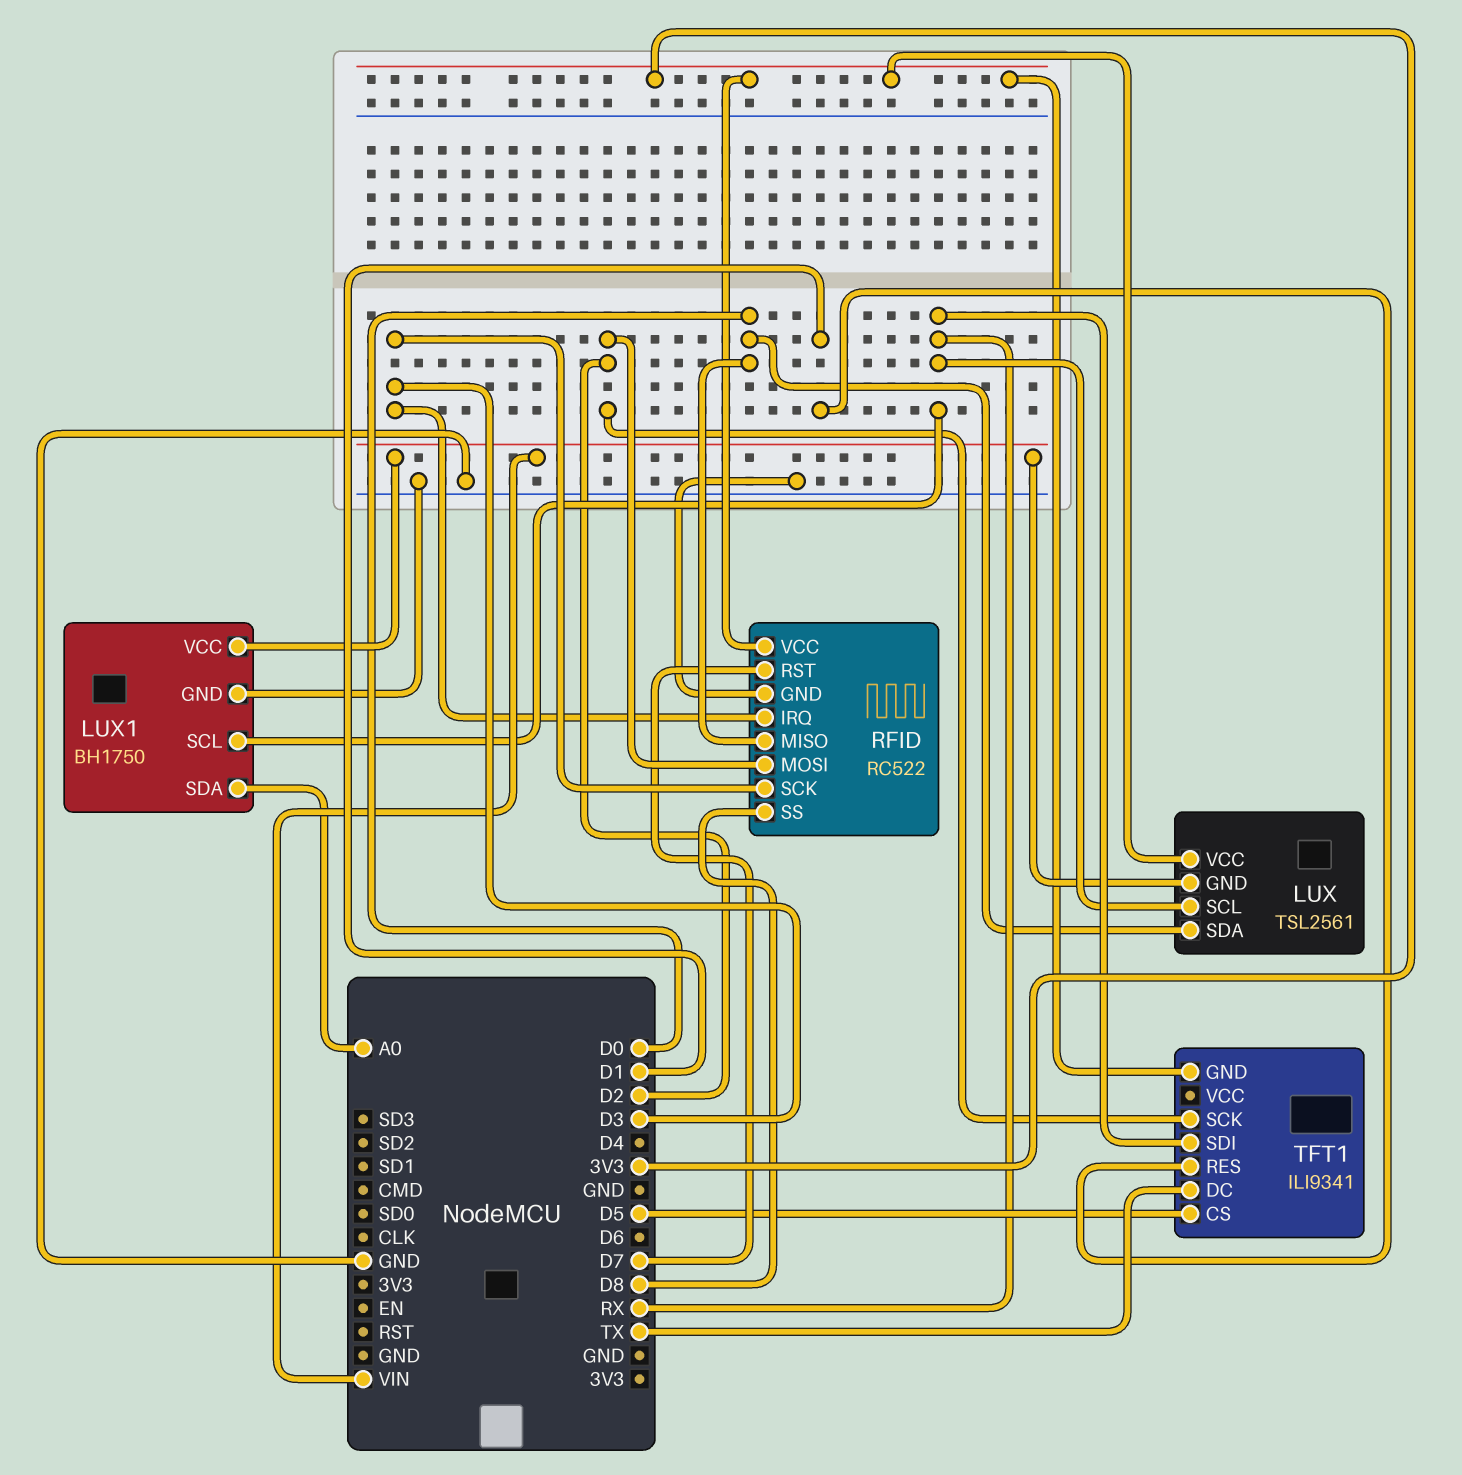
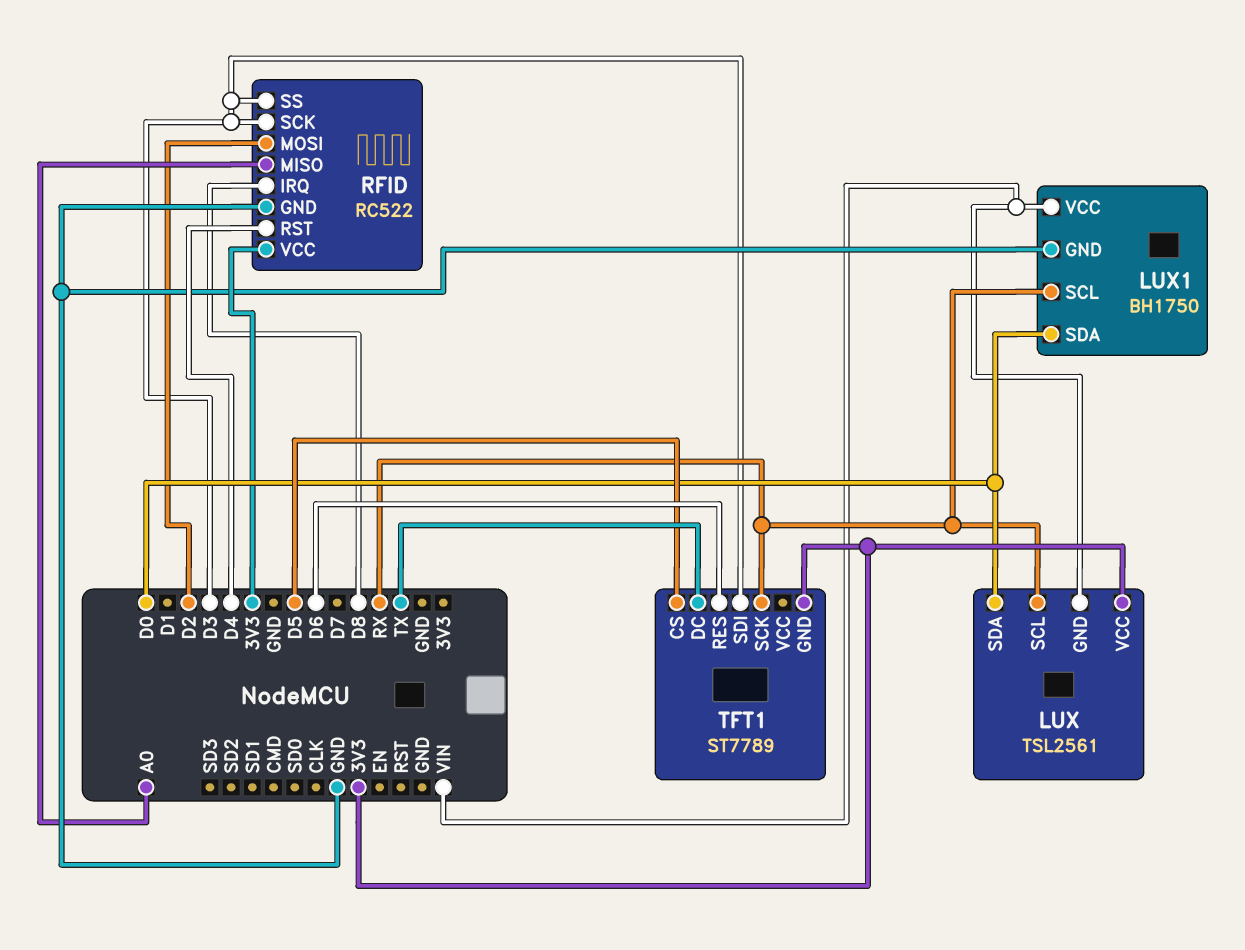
LUX1 pin SDA: A0 -> D0
RFID pin IRQ: D3 -> D8
RFID pin MISO: D0 -> A0
RFID pin RST: D7 -> D4
RFID pin SS: D8 -> D3
TFT1: ILI9341 -> ST7789
TFT1 pin RES: D1 -> D6
TFT1 pin SCK: D2 -> RX
TFT1 pin SDI: RX -> D3

